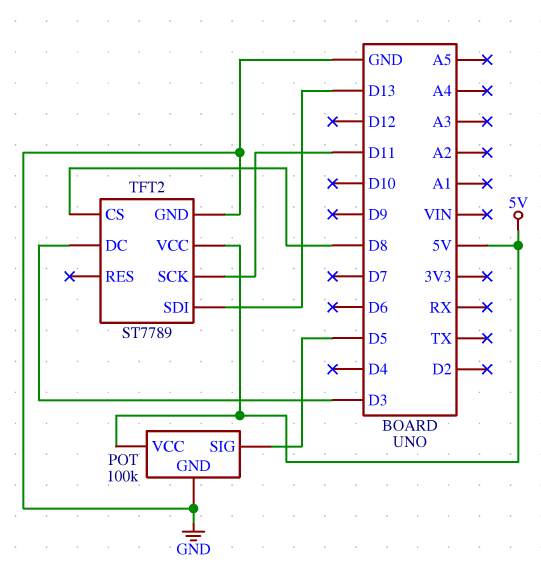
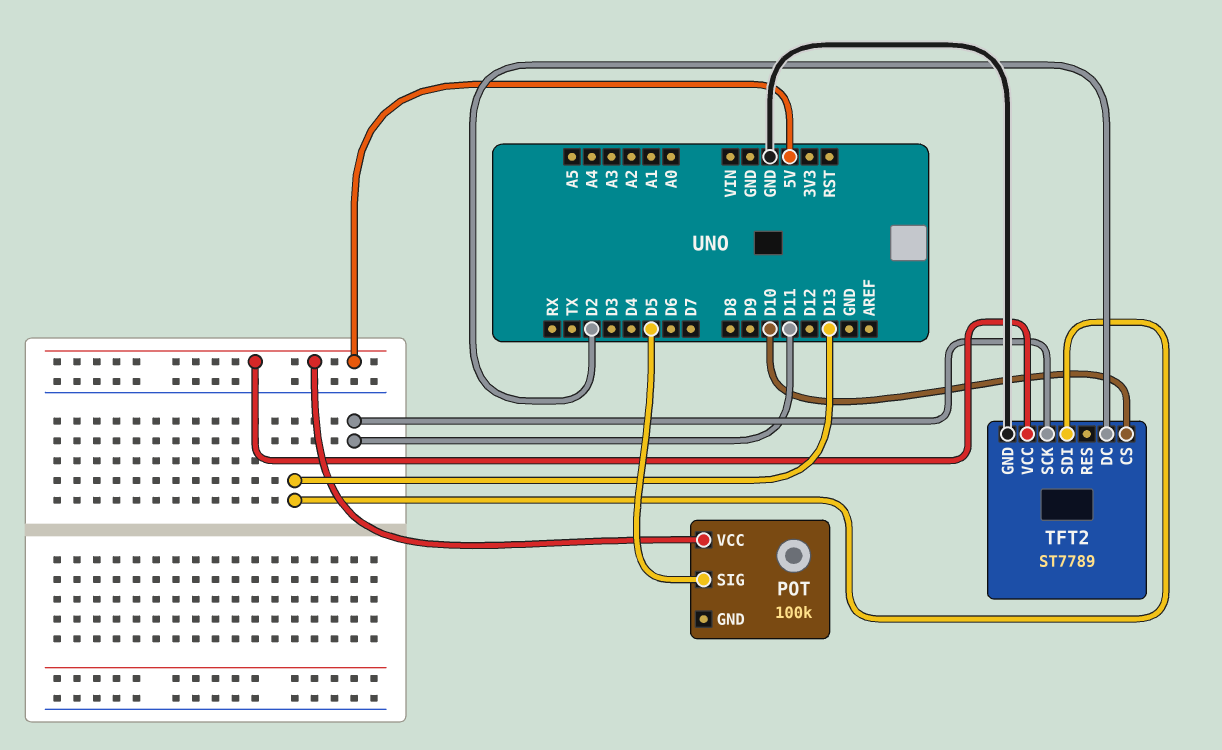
POT pin GND: GND -> none
TFT2 pin CS: D8 -> D10
TFT2 pin DC: D3 -> D2

